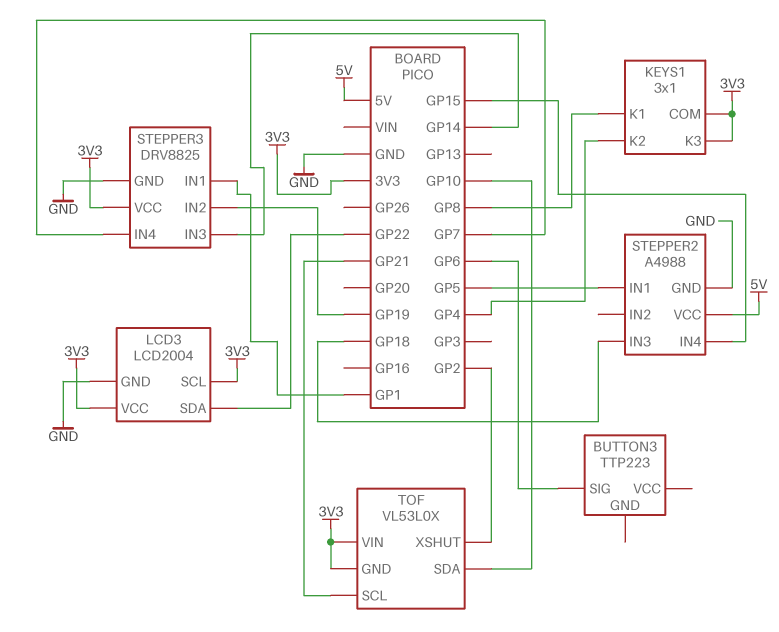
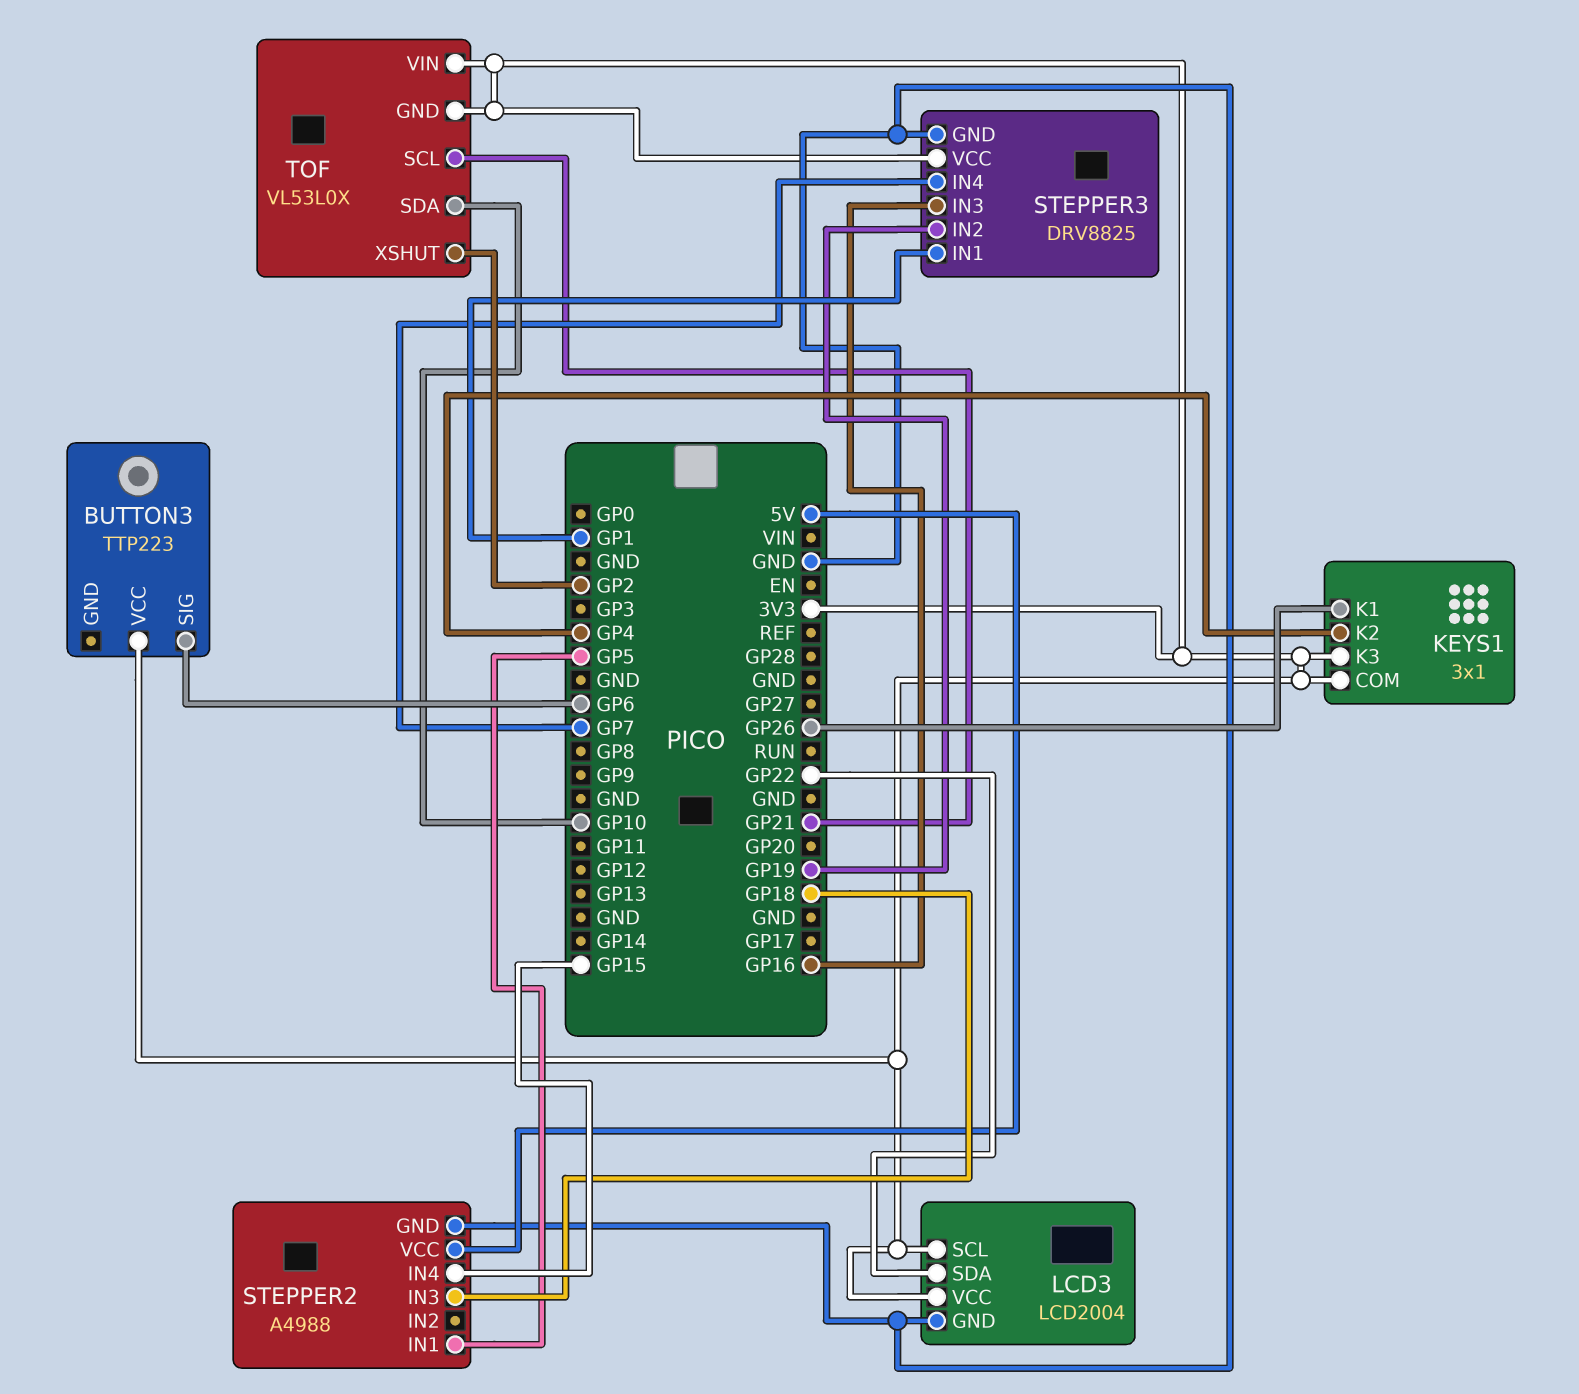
BUTTON3 pin VCC: none -> 3V3
KEYS1 pin K1: GP8 -> GP26
STEPPER3 pin IN3: GP14 -> GP16

